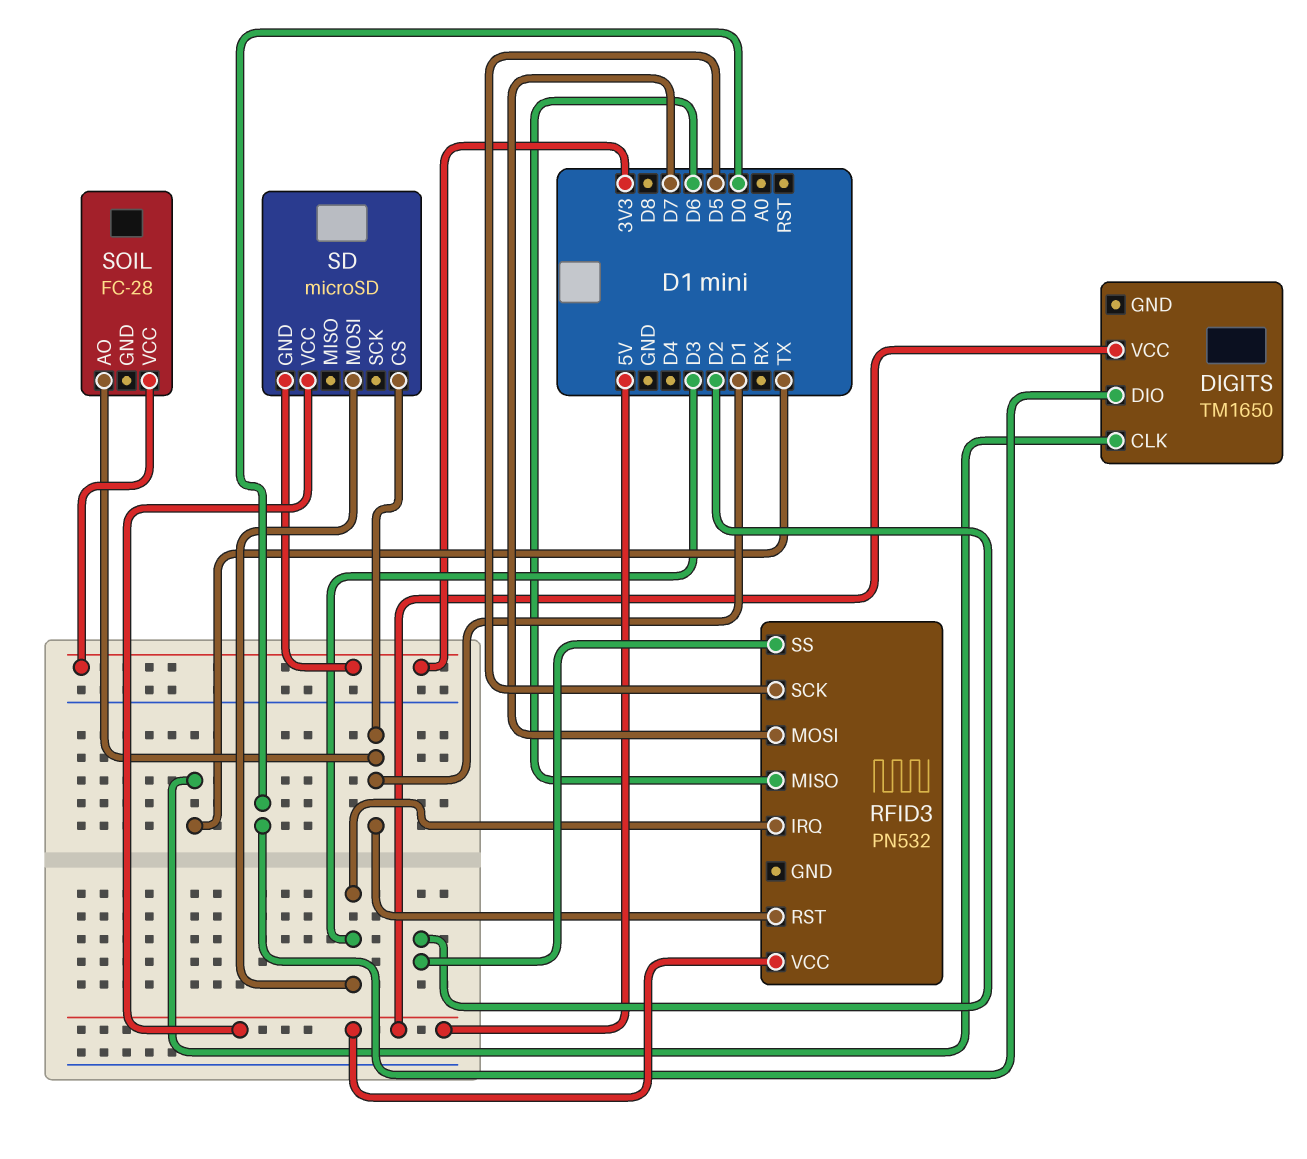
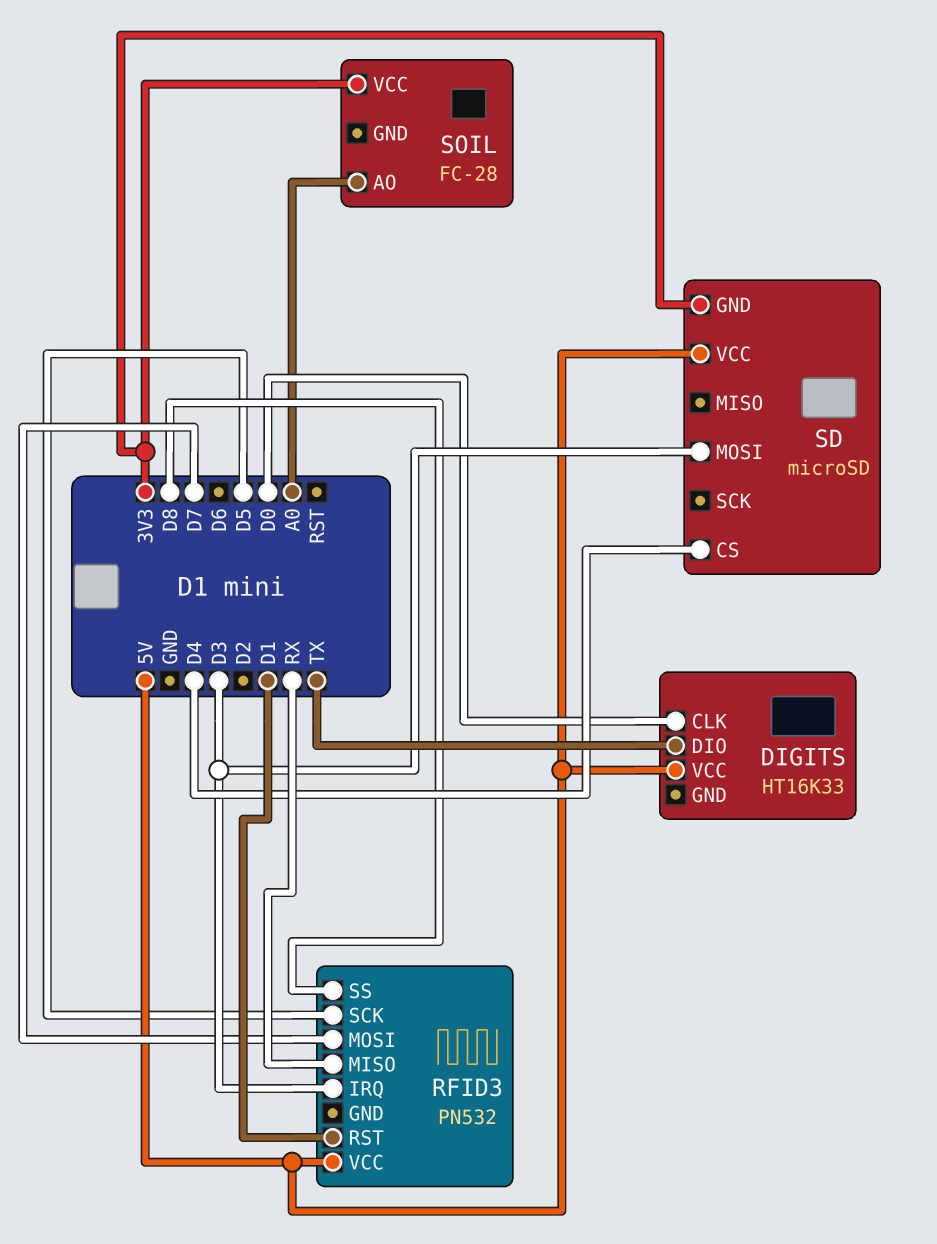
DIGITS: TM1650 -> HT16K33
DIGITS pin CLK: TX -> D0
DIGITS pin DIO: D0 -> TX
RFID3 pin MISO: D6 -> RX
RFID3 pin SS: D2 -> D8
SD pin CS: D1 -> D4
SOIL pin AO: D1 -> A0

